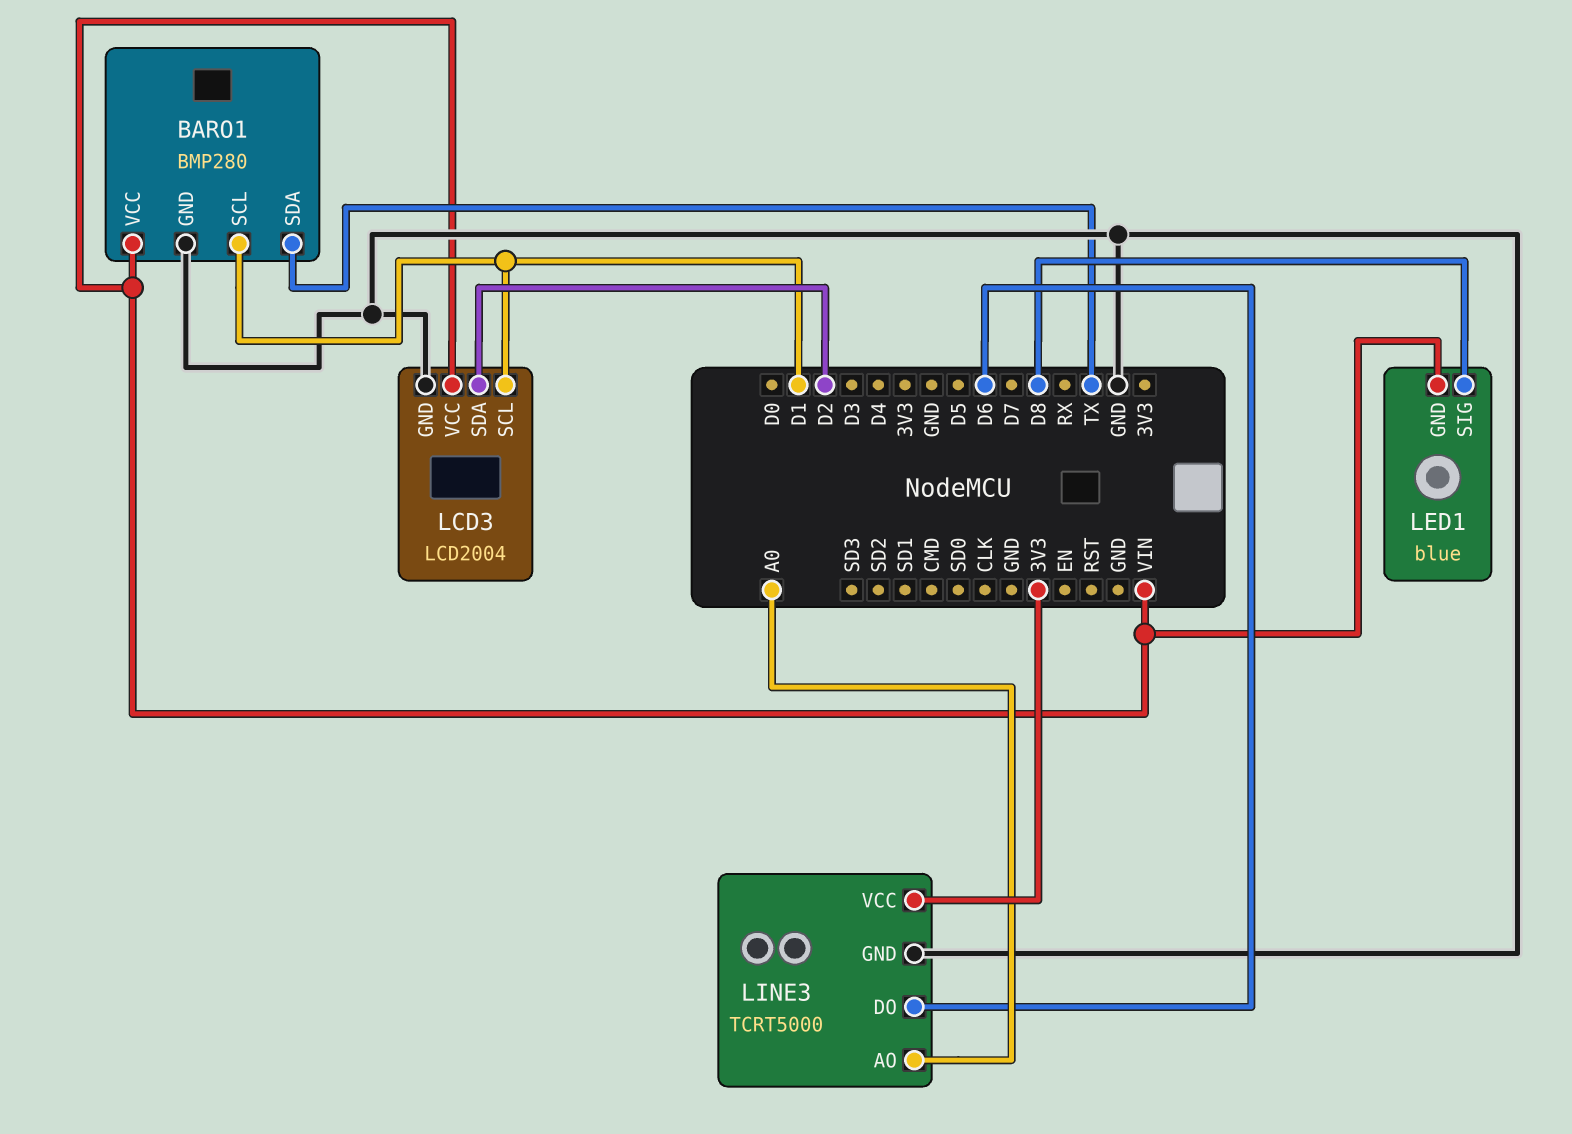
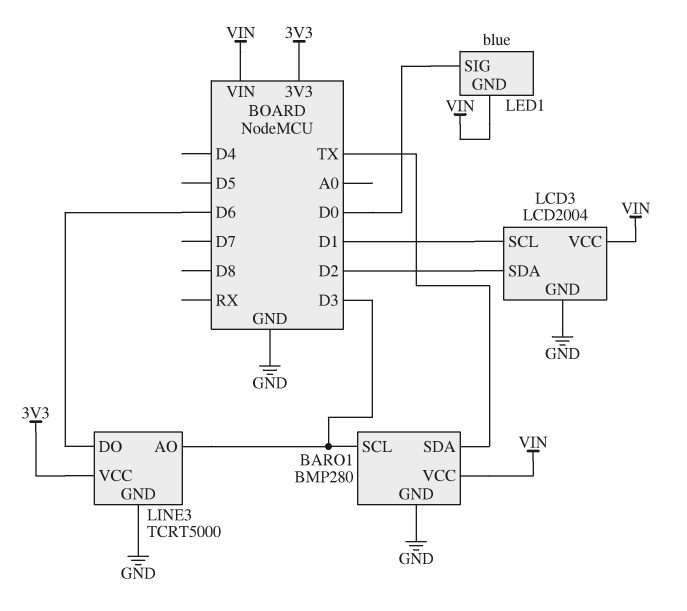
BARO1 pin SCL: D1 -> D3
LED1 pin SIG: D8 -> D0
LINE3 pin AO: A0 -> D3

